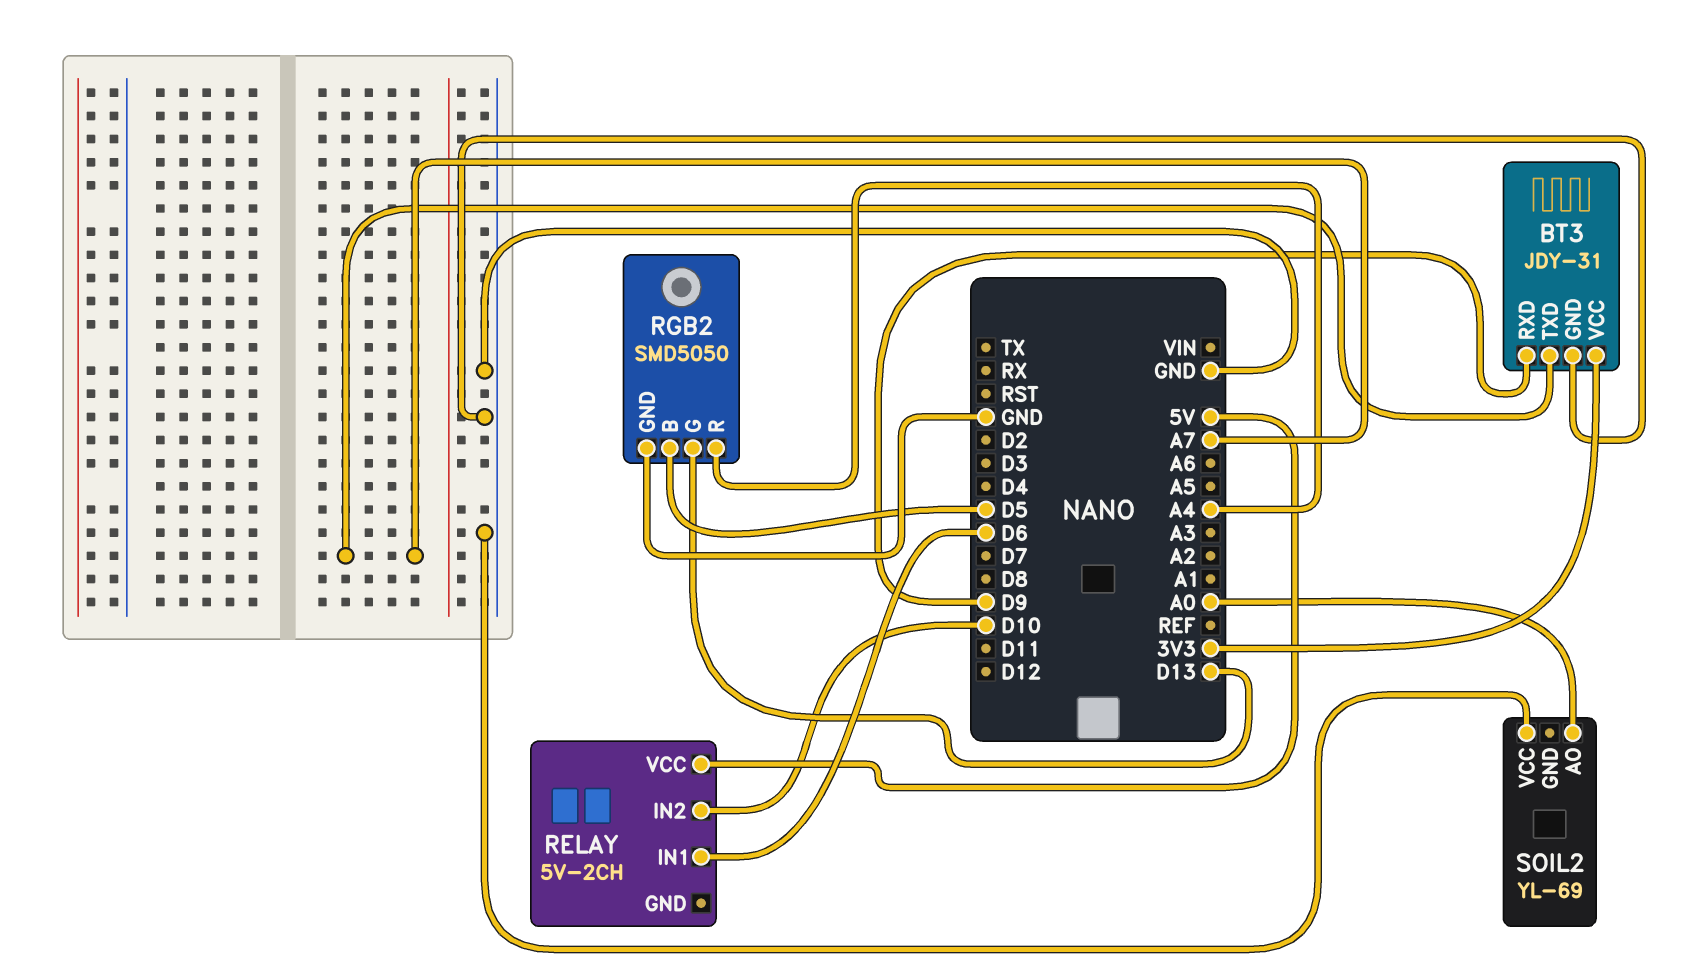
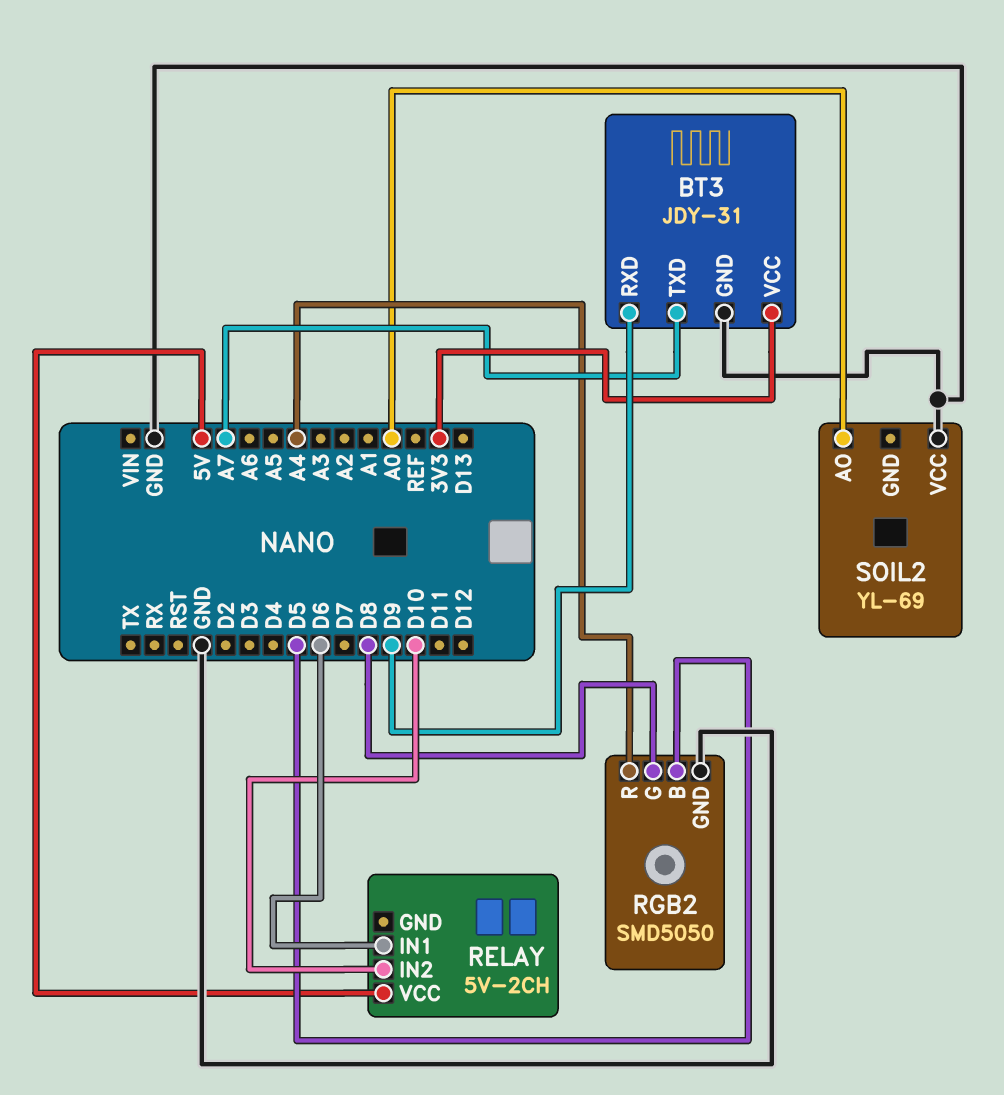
RGB2 pin G: D13 -> D8

